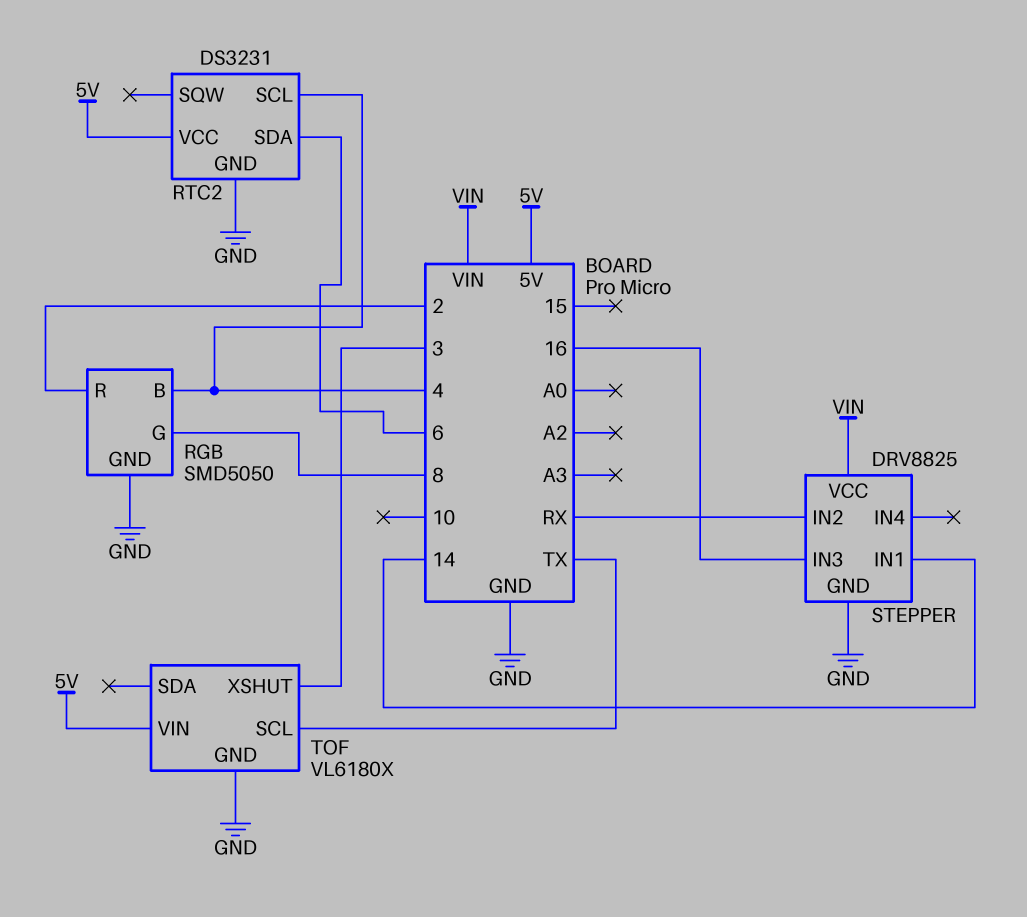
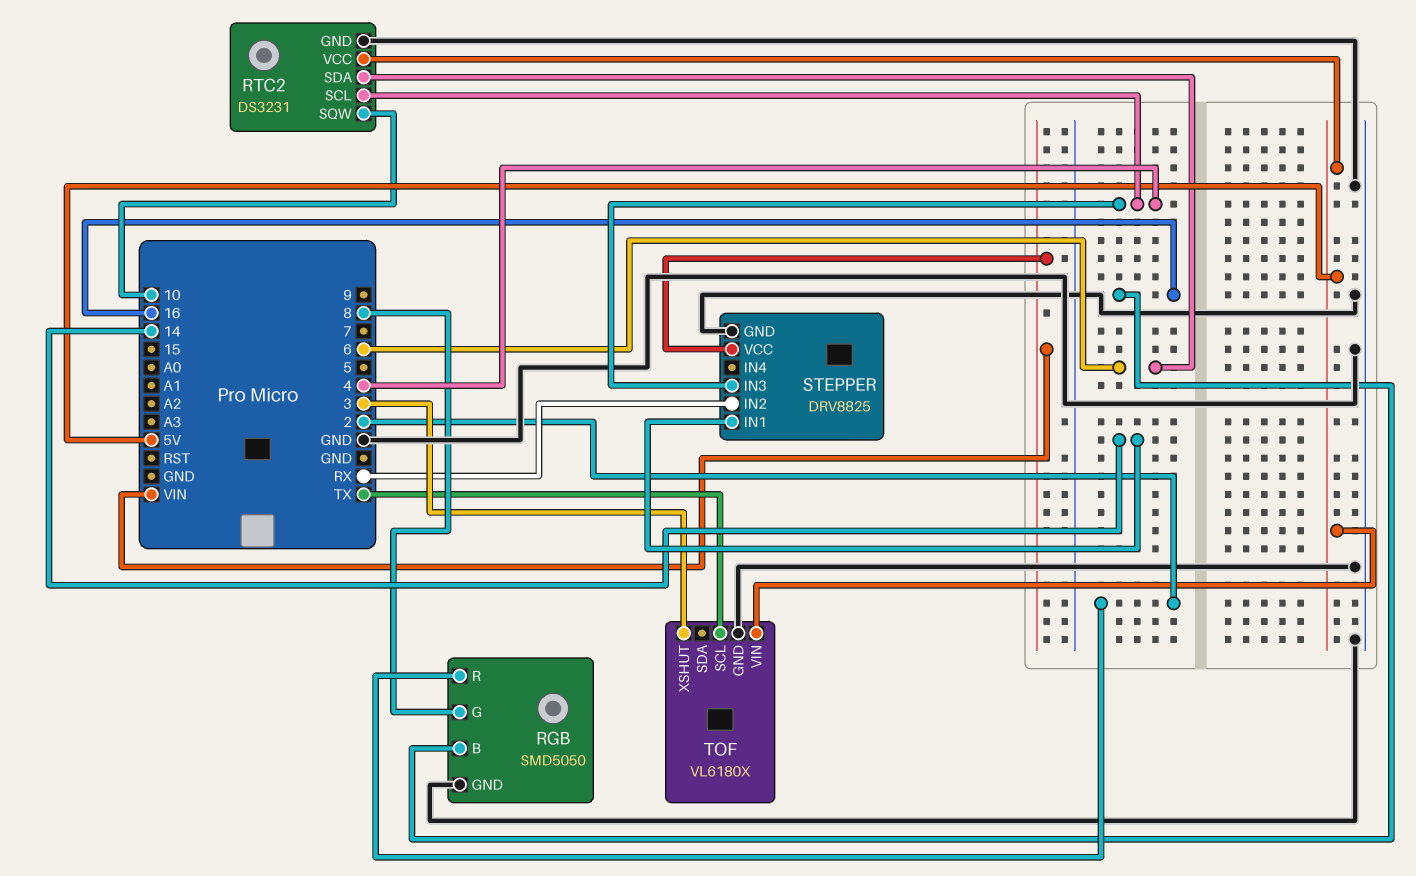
RGB pin B: 4 -> 16
RTC2 pin SQW: none -> 10
STEPPER pin IN3: 16 -> 4

